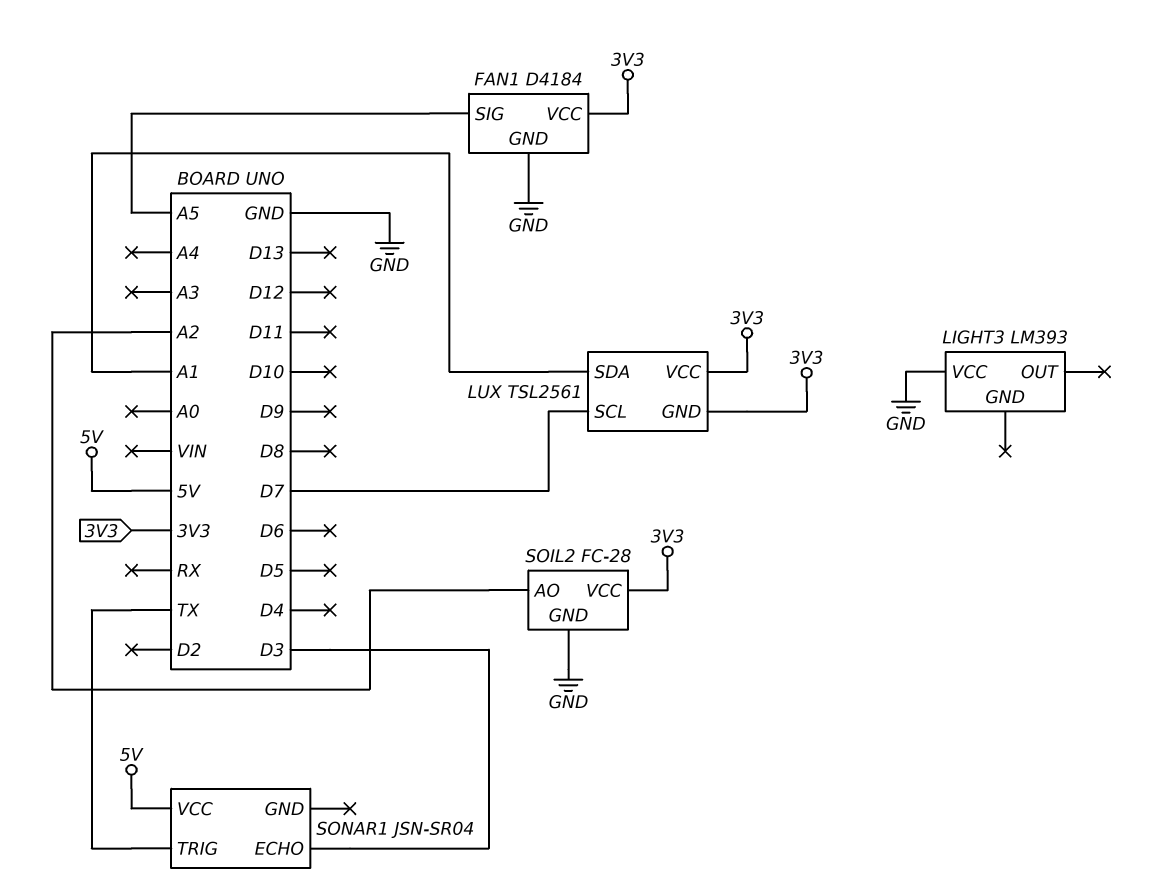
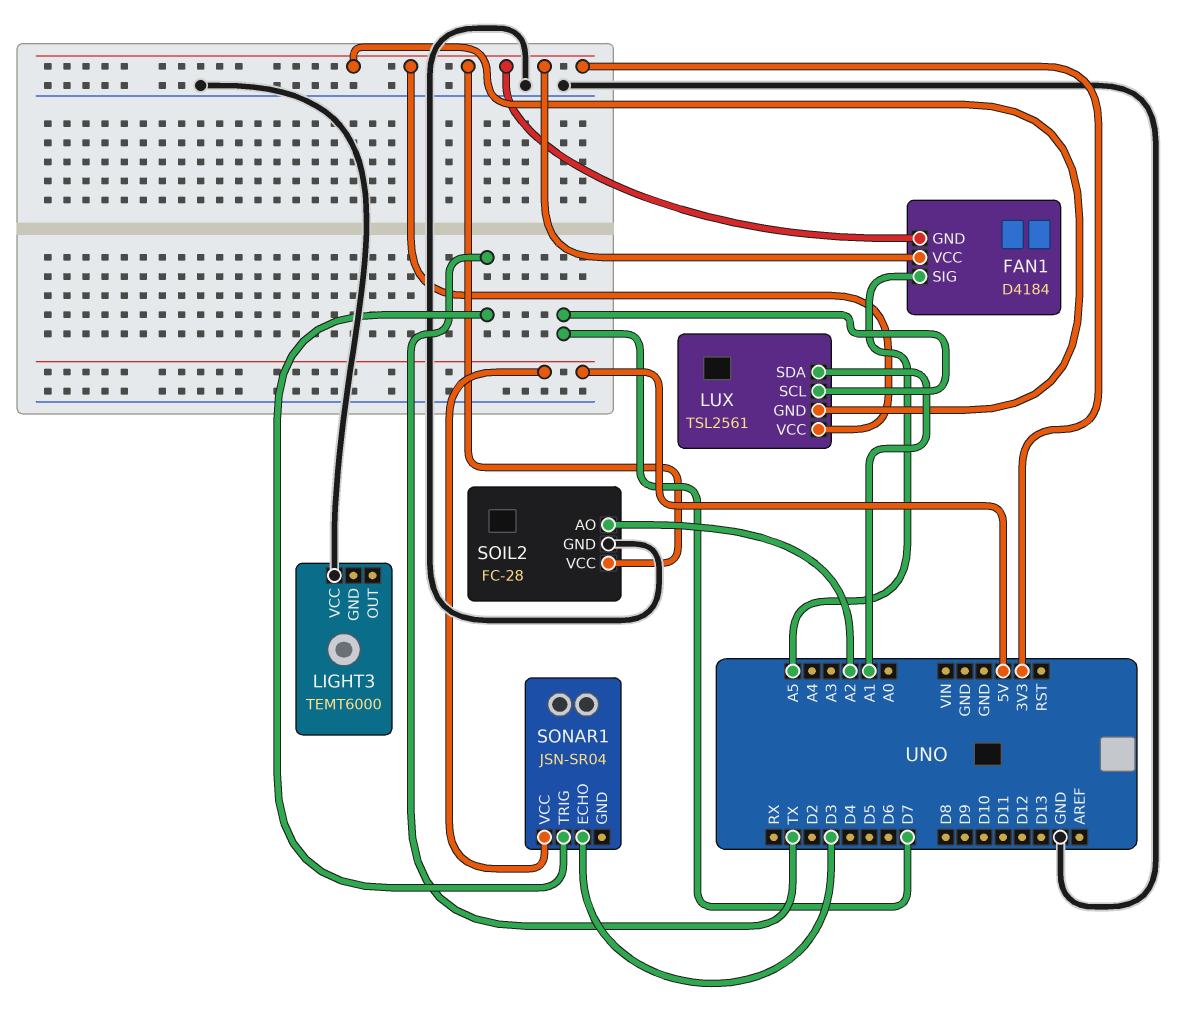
FAN1 pin GND: GND -> 3V3
LIGHT3: LM393 -> TEMT6000

